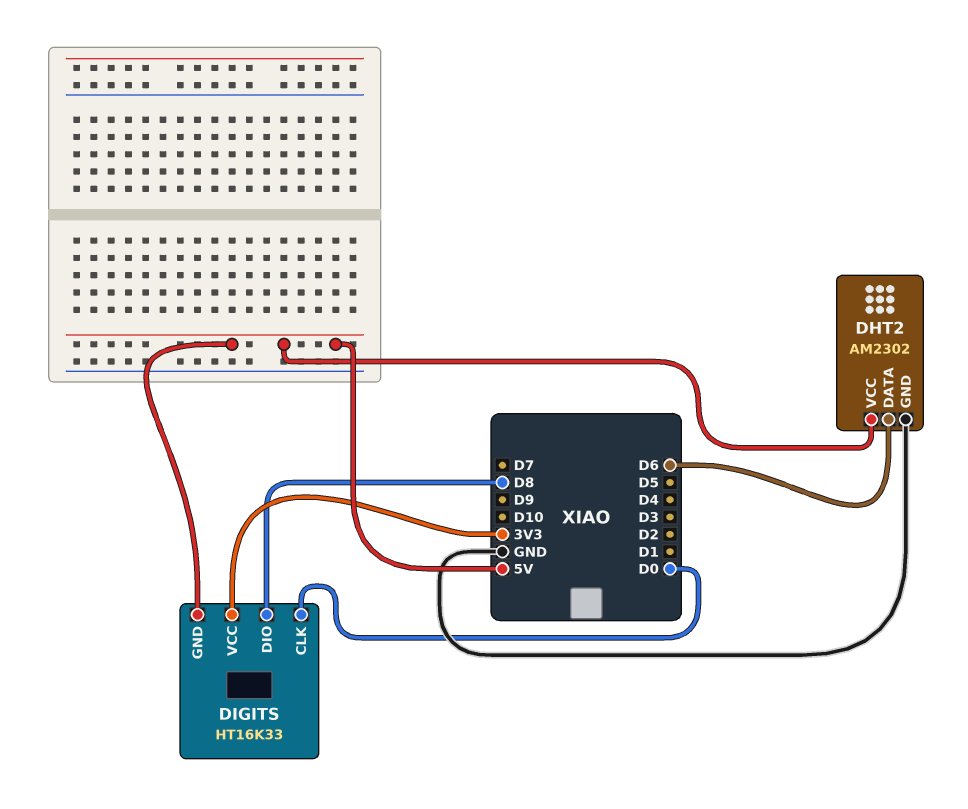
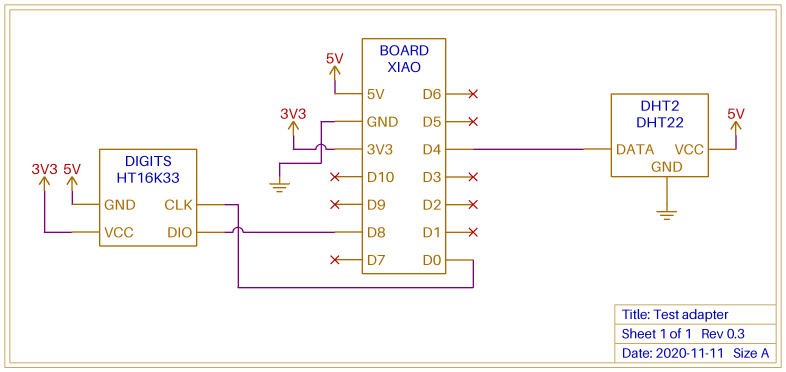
DHT2: AM2302 -> DHT22
DHT2 pin DATA: D6 -> D4

